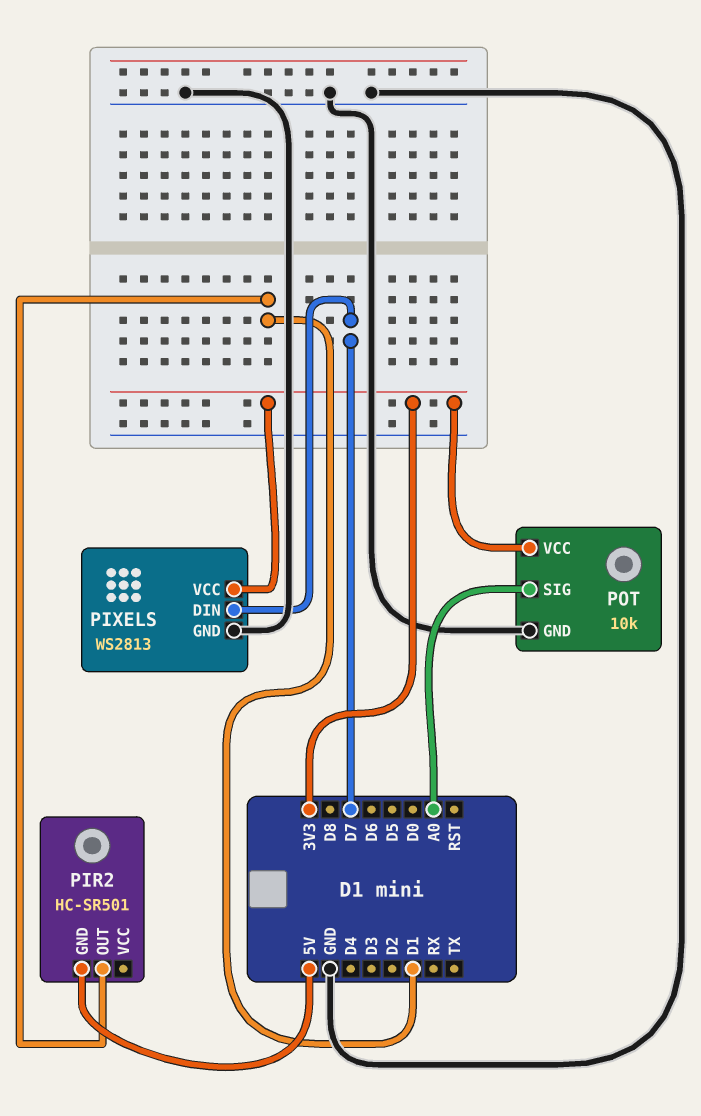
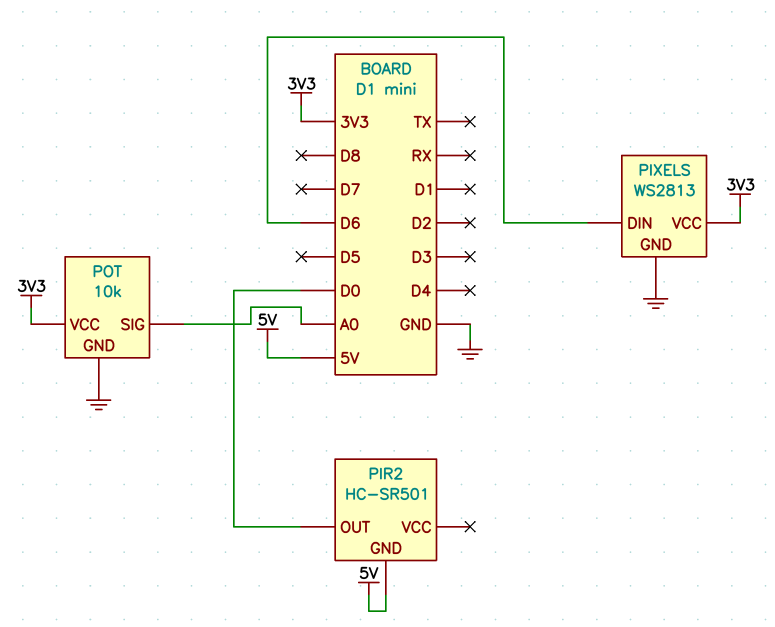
PIR2 pin OUT: D1 -> D0
PIXELS pin DIN: D7 -> D6

